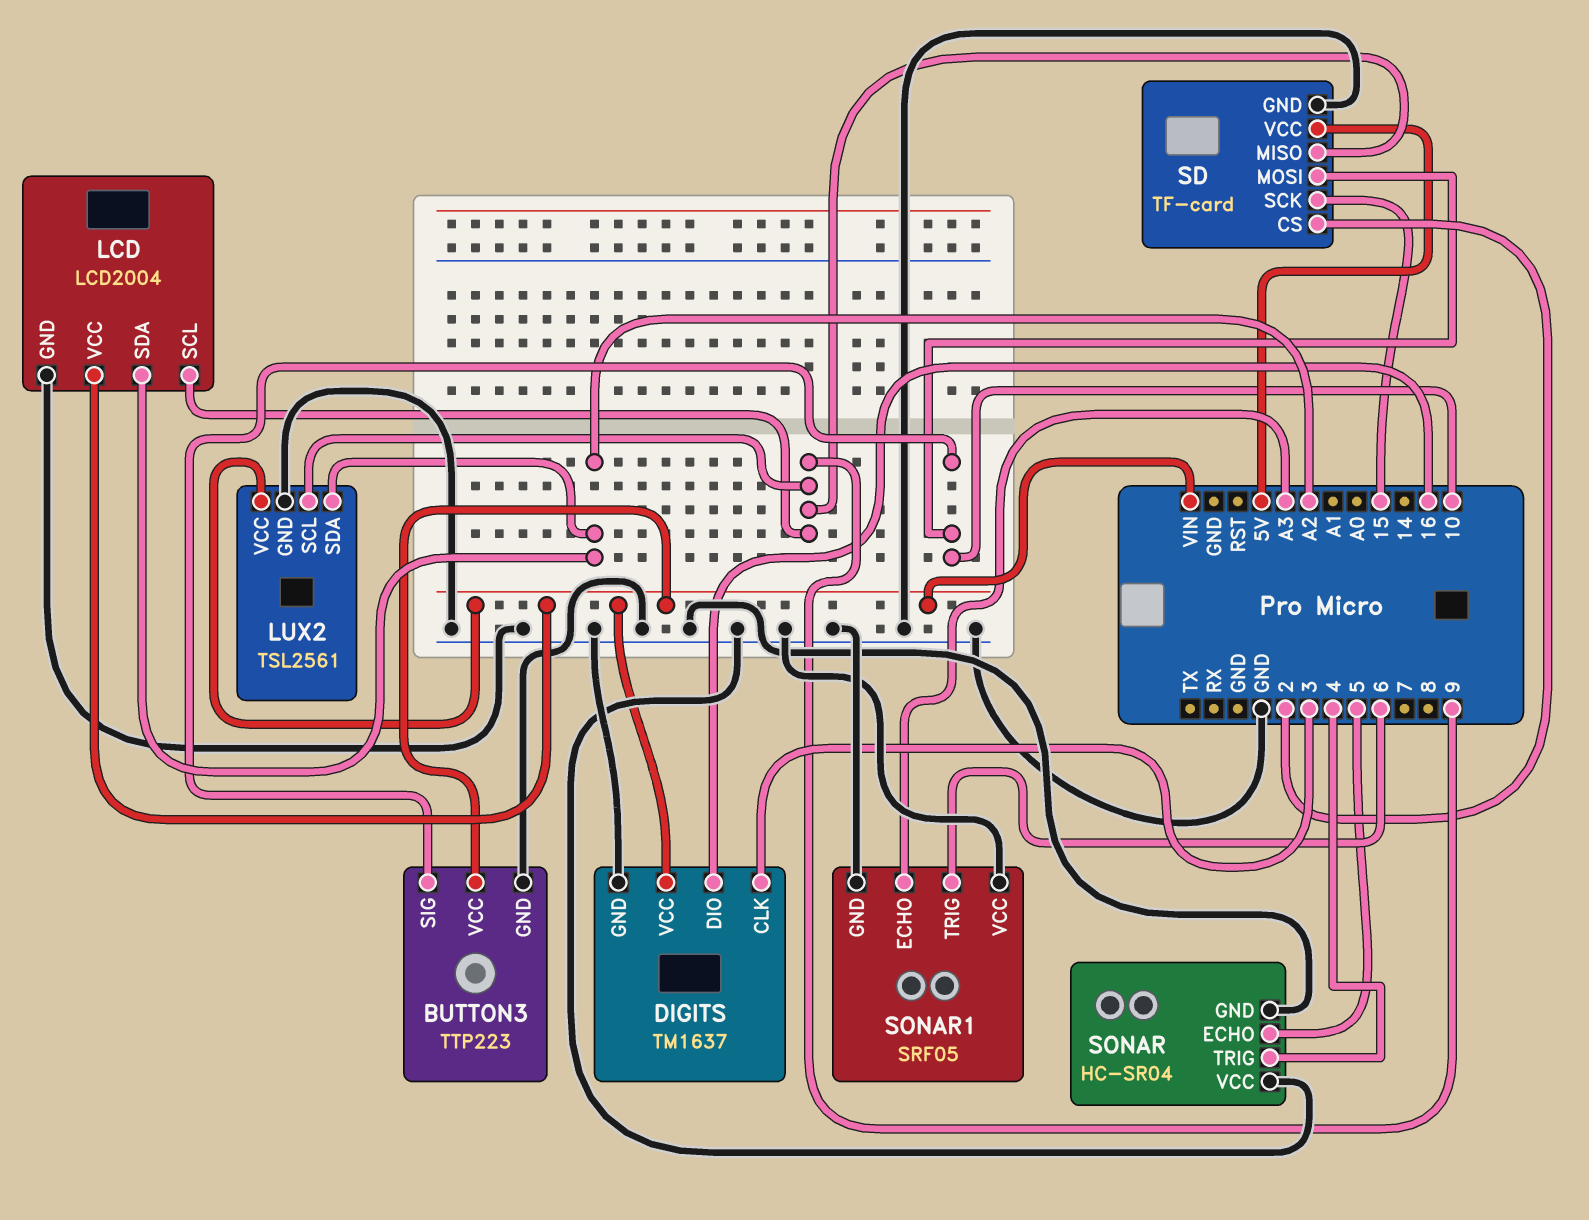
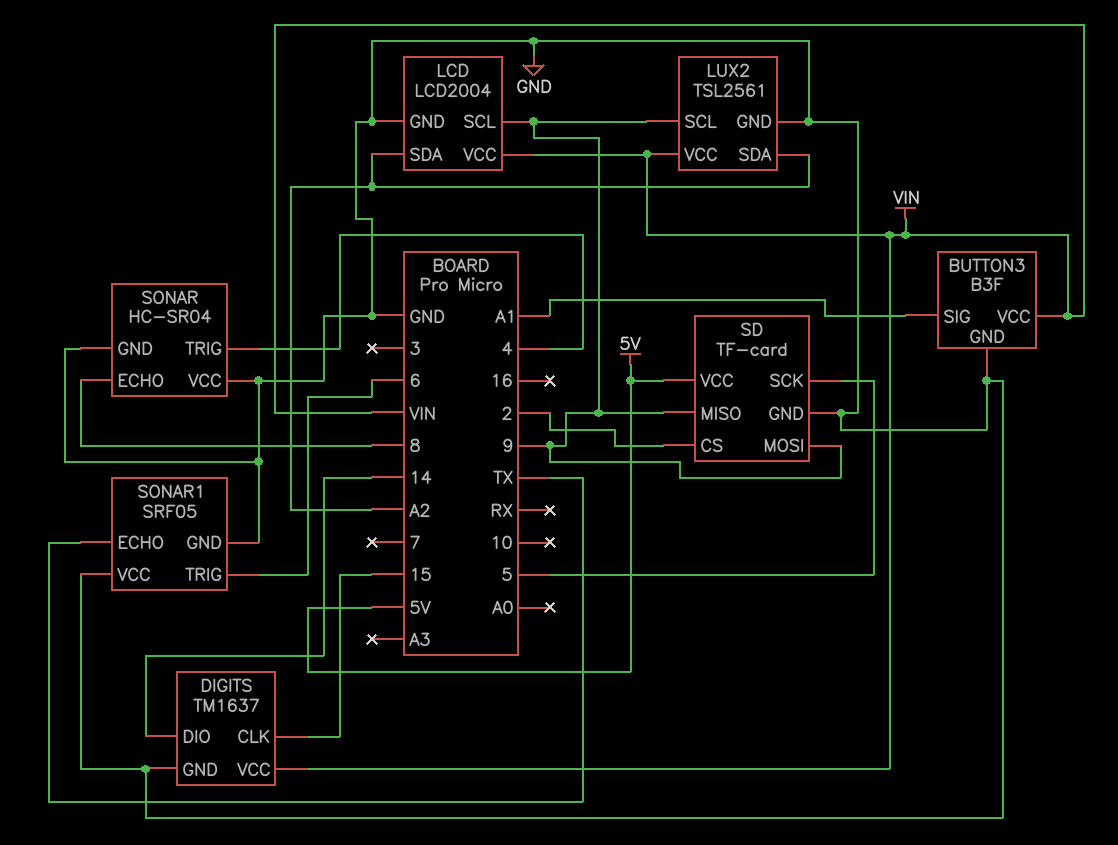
BUTTON3: TTP223 -> B3F
BUTTON3 pin SIG: 10 -> A1
DIGITS pin CLK: 3 -> 15
DIGITS pin DIO: 16 -> 14
SD pin MOSI: 10 -> 9
SD pin SCK: 15 -> 5
SONAR pin ECHO: 5 -> 8
SONAR1 pin ECHO: A3 -> TX

